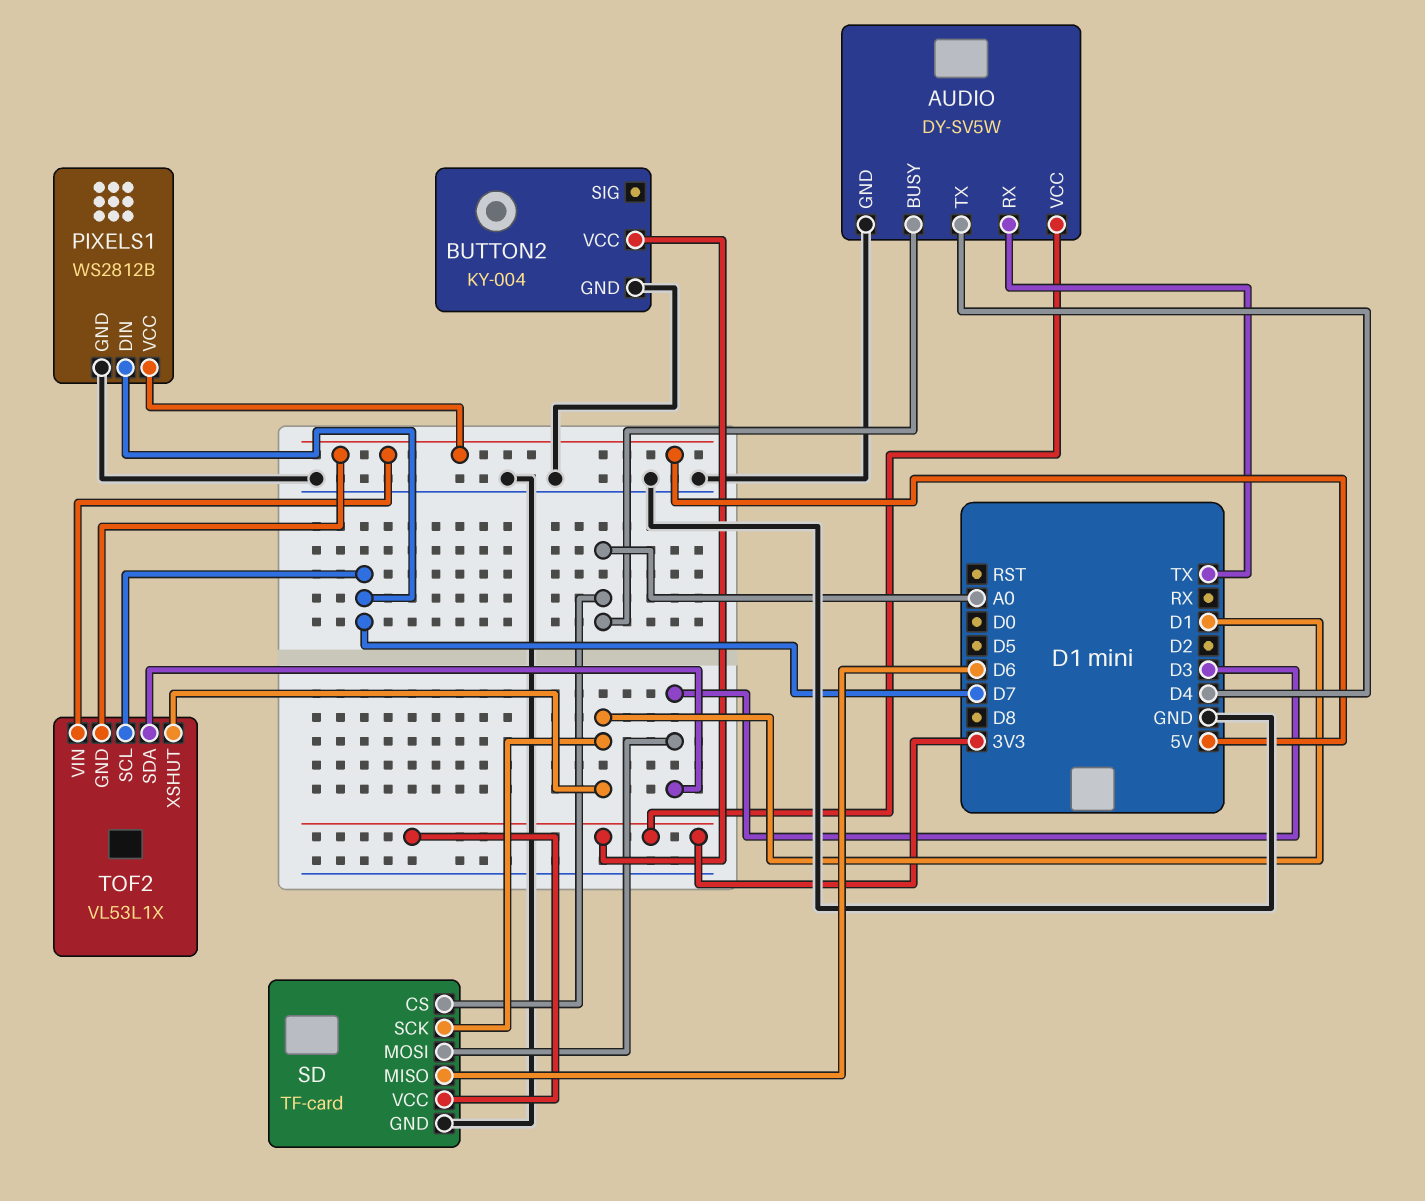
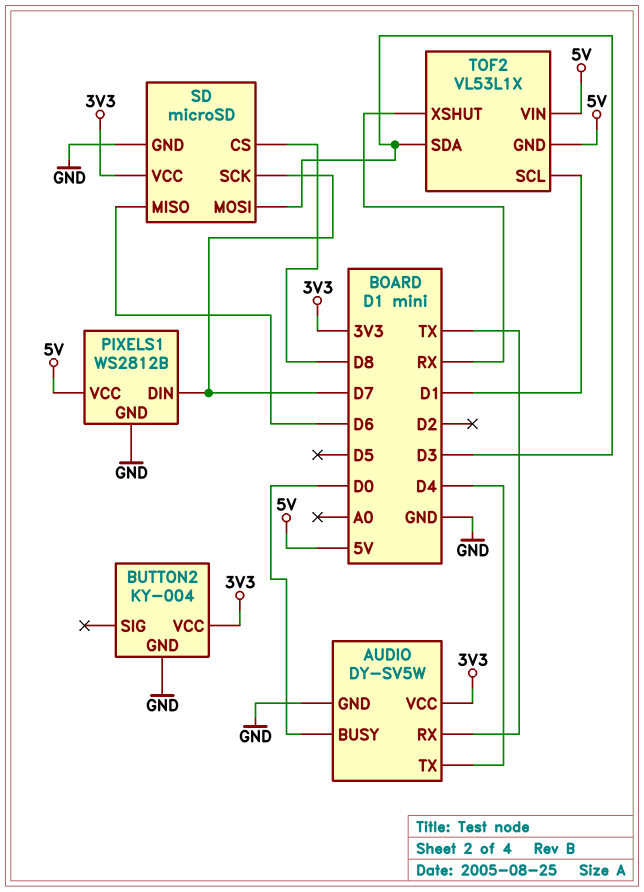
AUDIO pin BUSY: A0 -> D0
SD: TF-card -> microSD
SD pin CS: A0 -> D8
SD pin SCK: D1 -> D7
TOF2 pin SCL: D7 -> D1
TOF2 pin XSHUT: D1 -> RX

